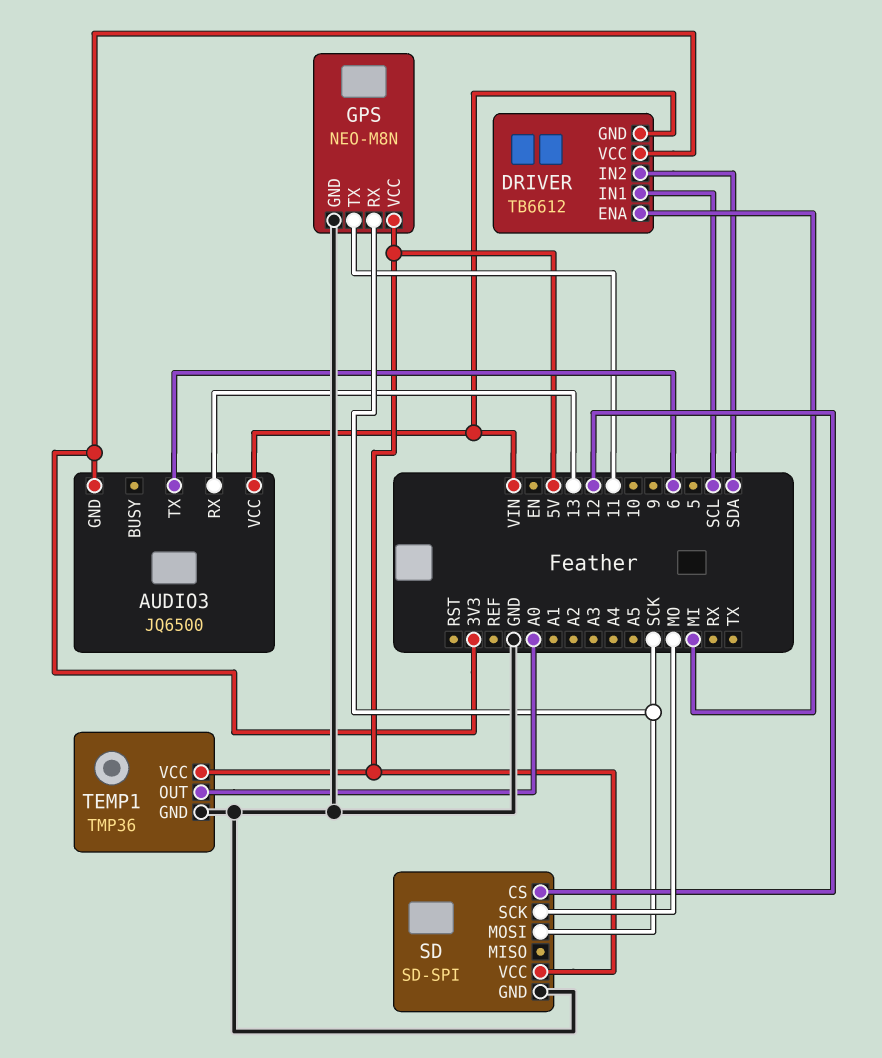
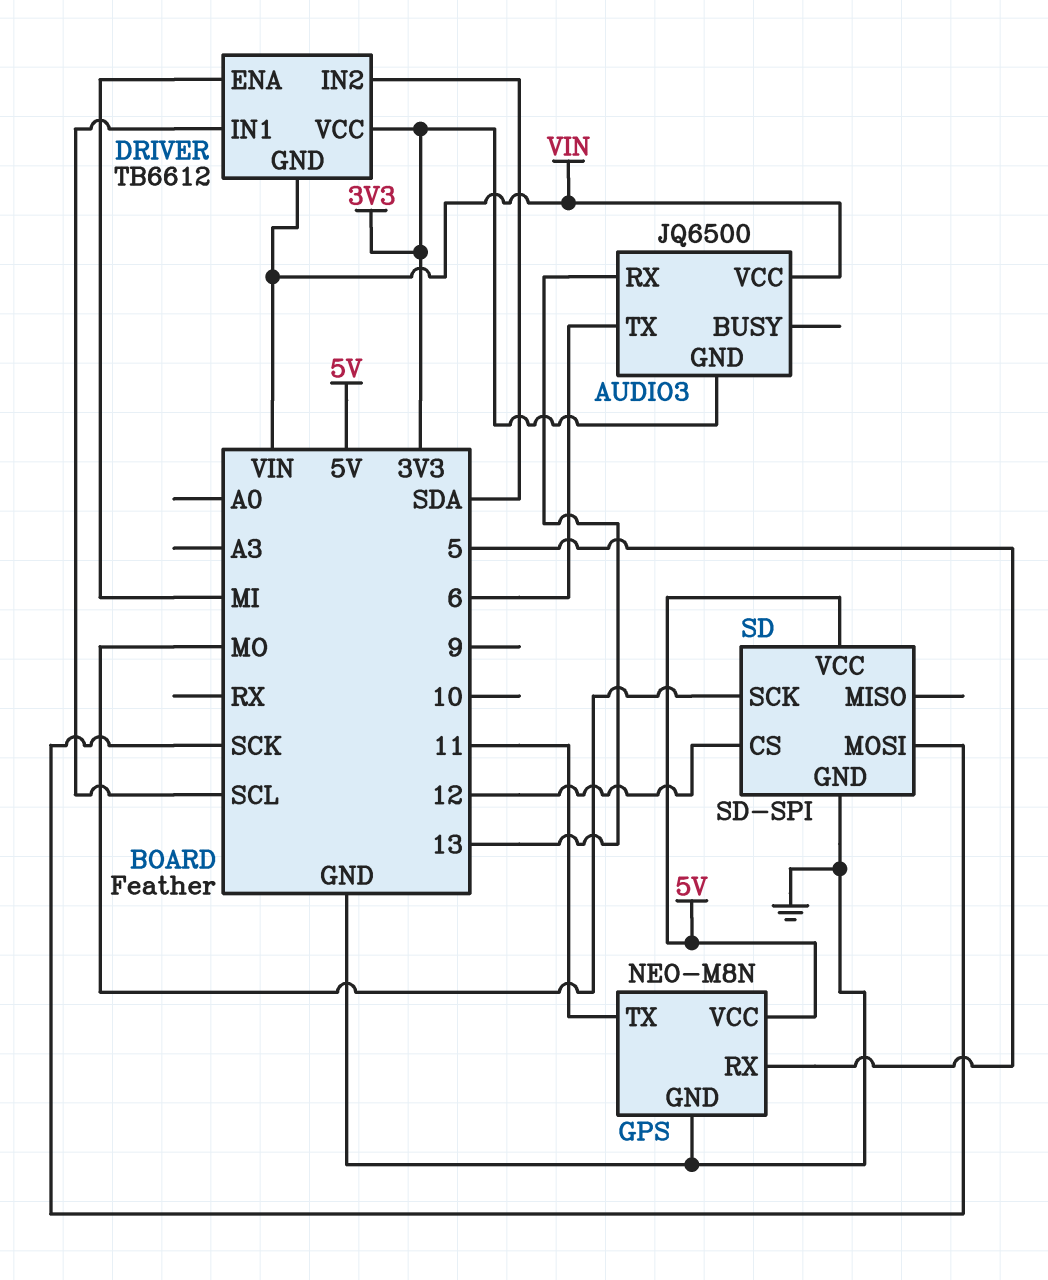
GPS pin RX: SCK -> 5
TEMP1: TMP36 -> none
TEMP1 pin GND: GND -> none
TEMP1 pin OUT: A0 -> none
TEMP1 pin VCC: 5V -> none

